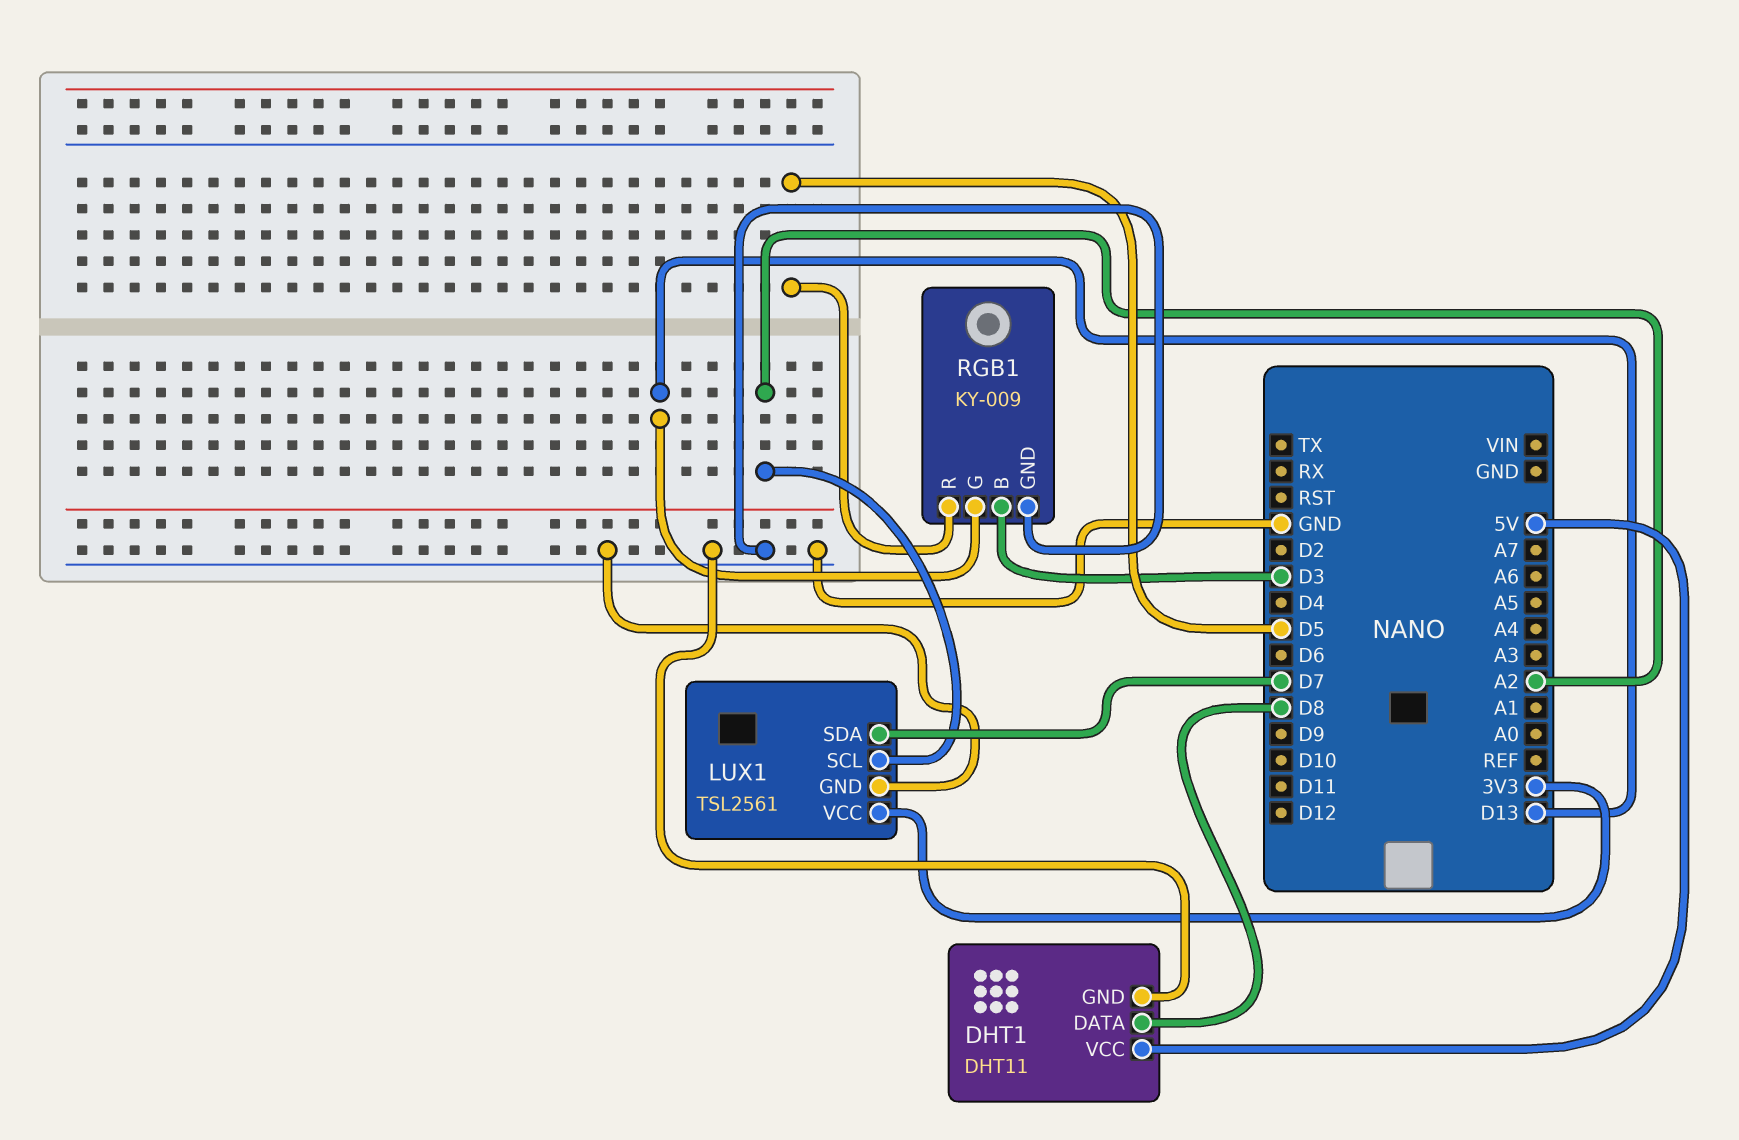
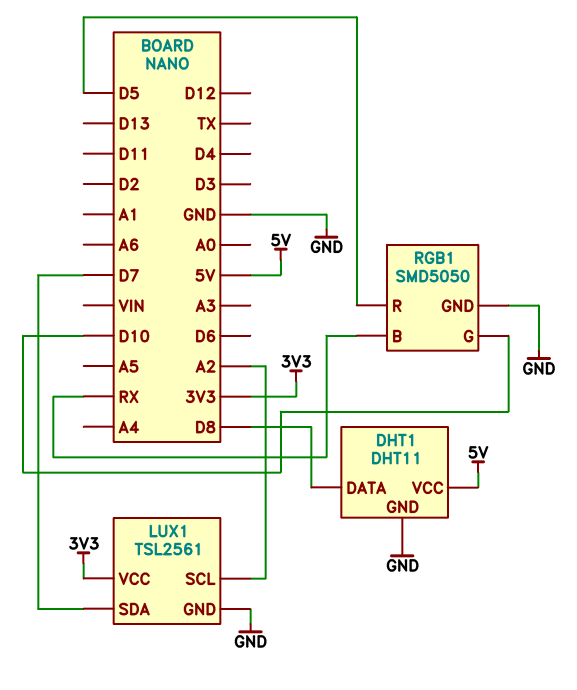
RGB1: KY-009 -> SMD5050
RGB1 pin B: D3 -> RX
RGB1 pin G: D13 -> D10

